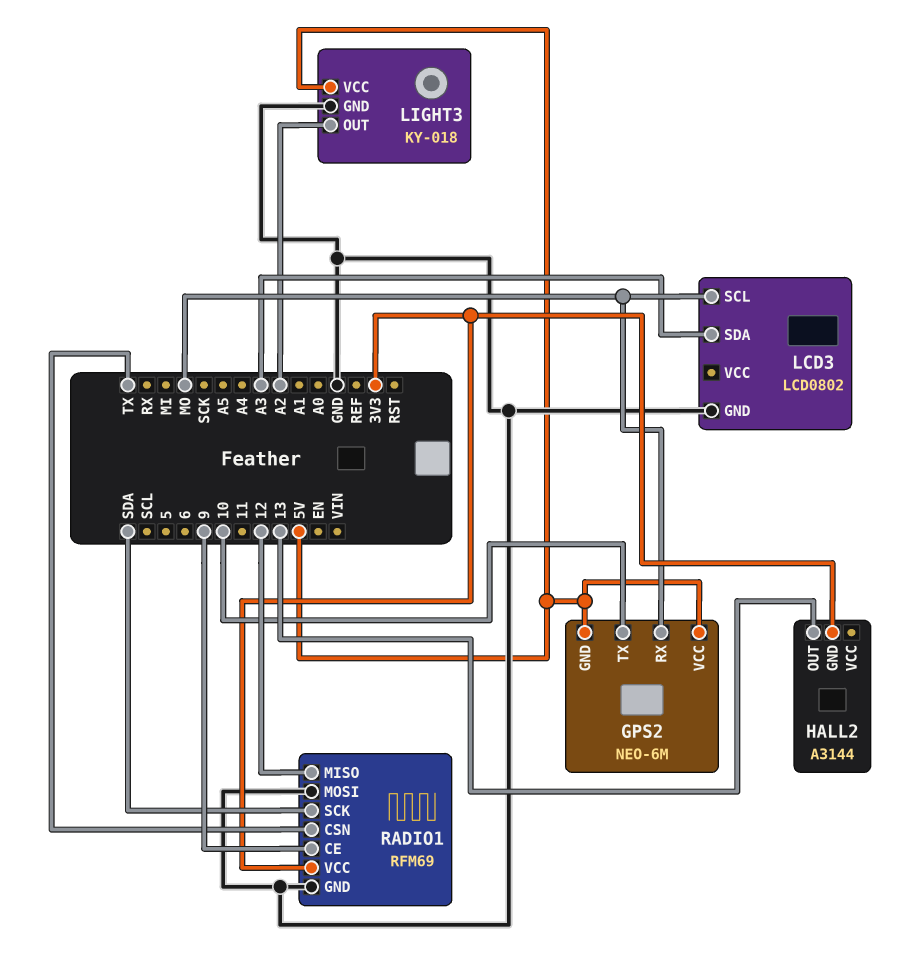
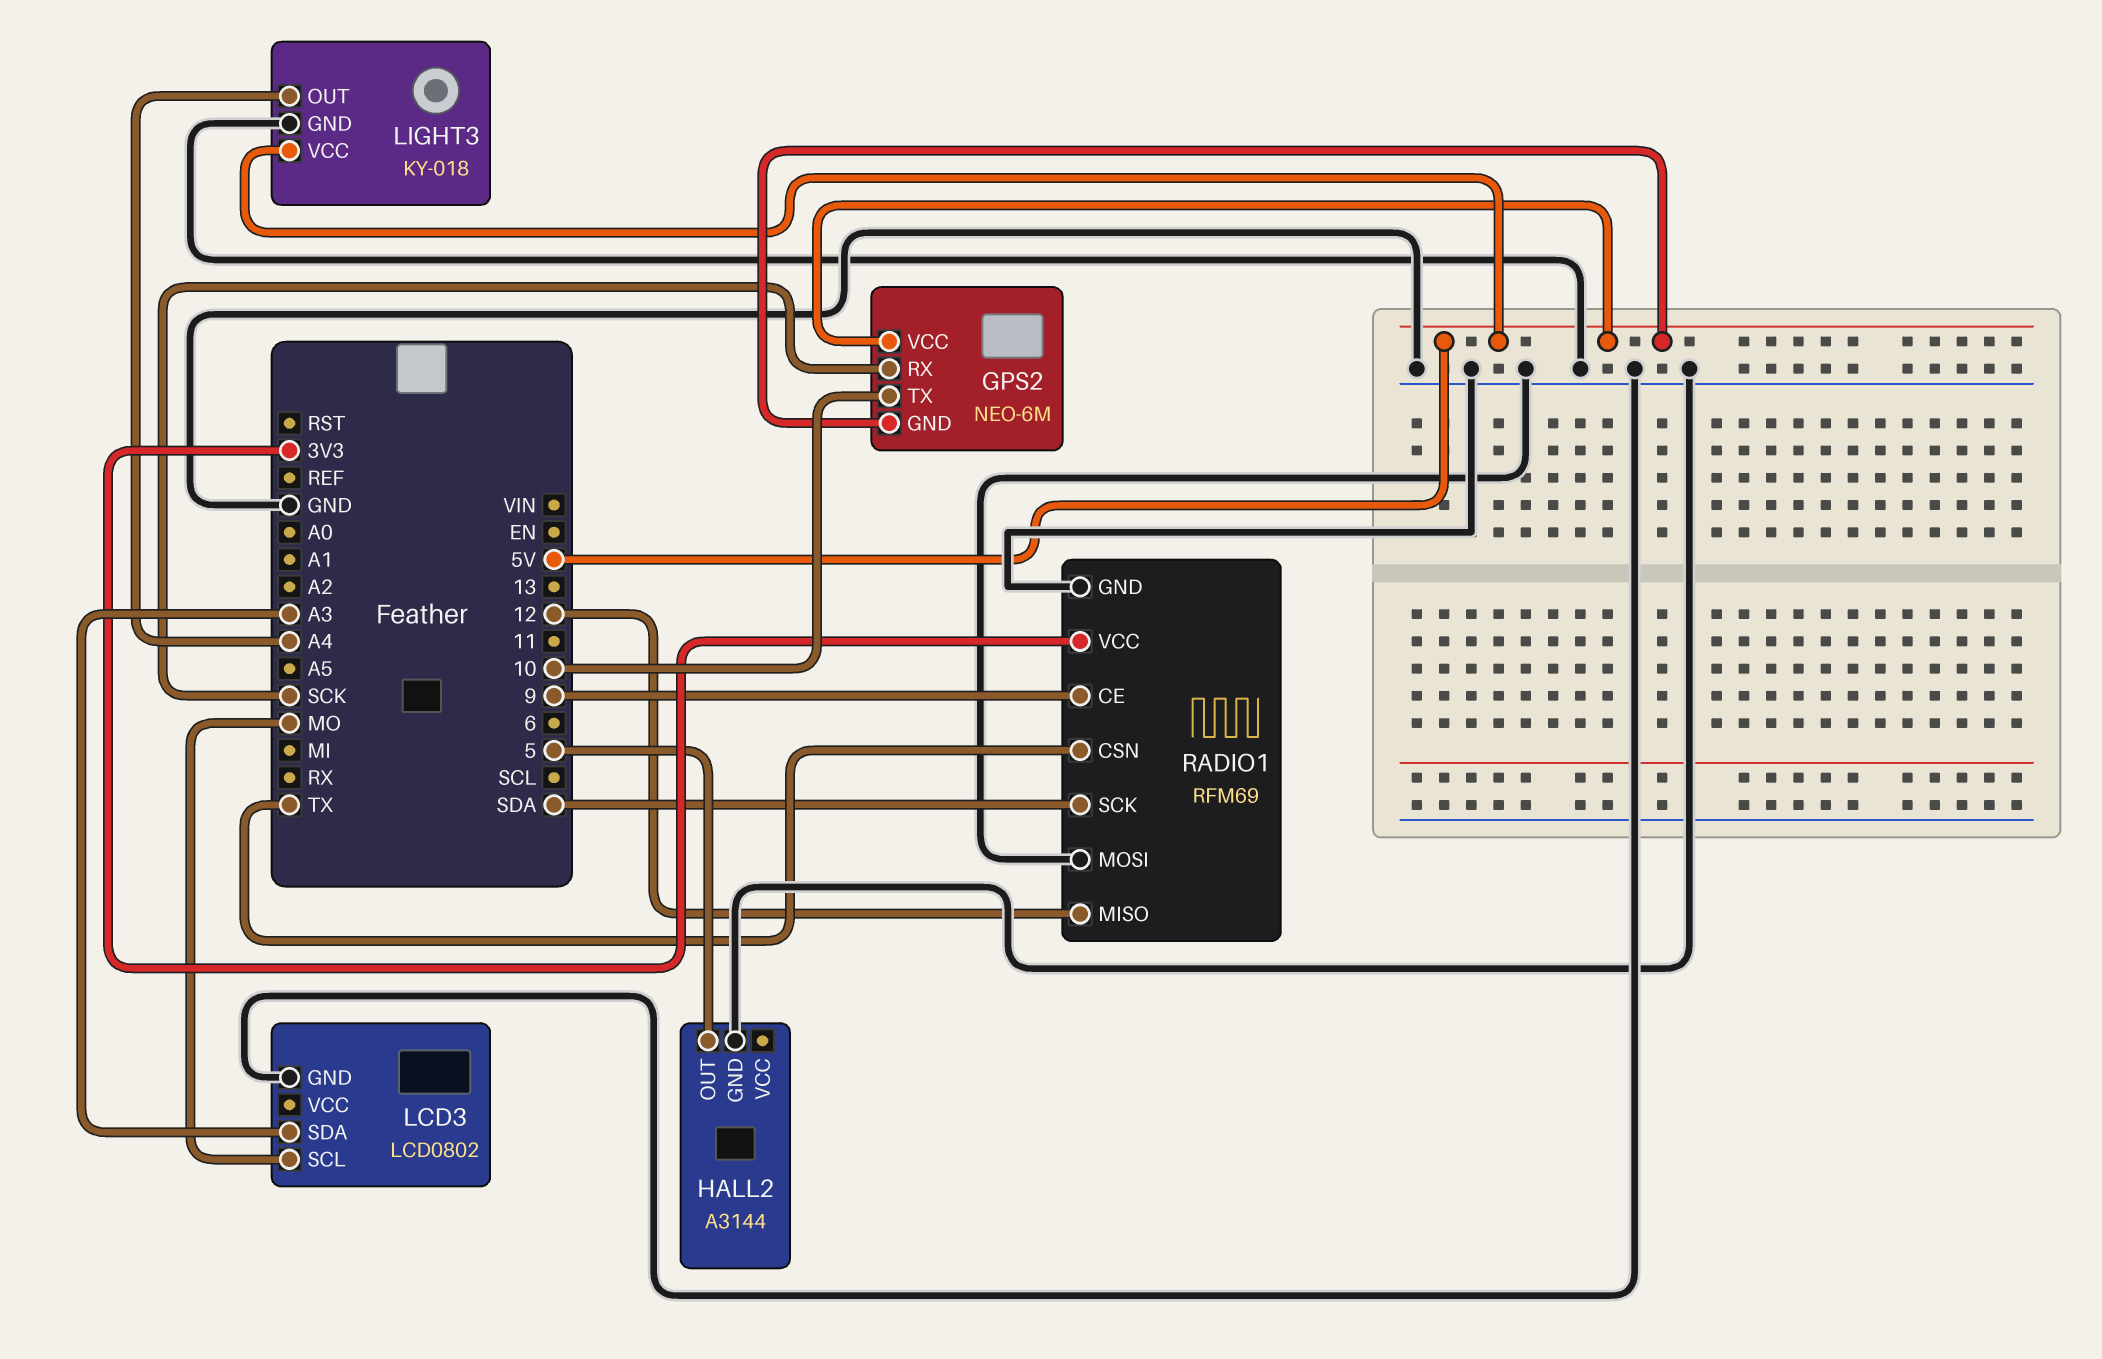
GPS2 pin RX: MO -> SCK
HALL2 pin GND: 3V3 -> GND
HALL2 pin OUT: 13 -> 5
LIGHT3 pin OUT: A2 -> A4

